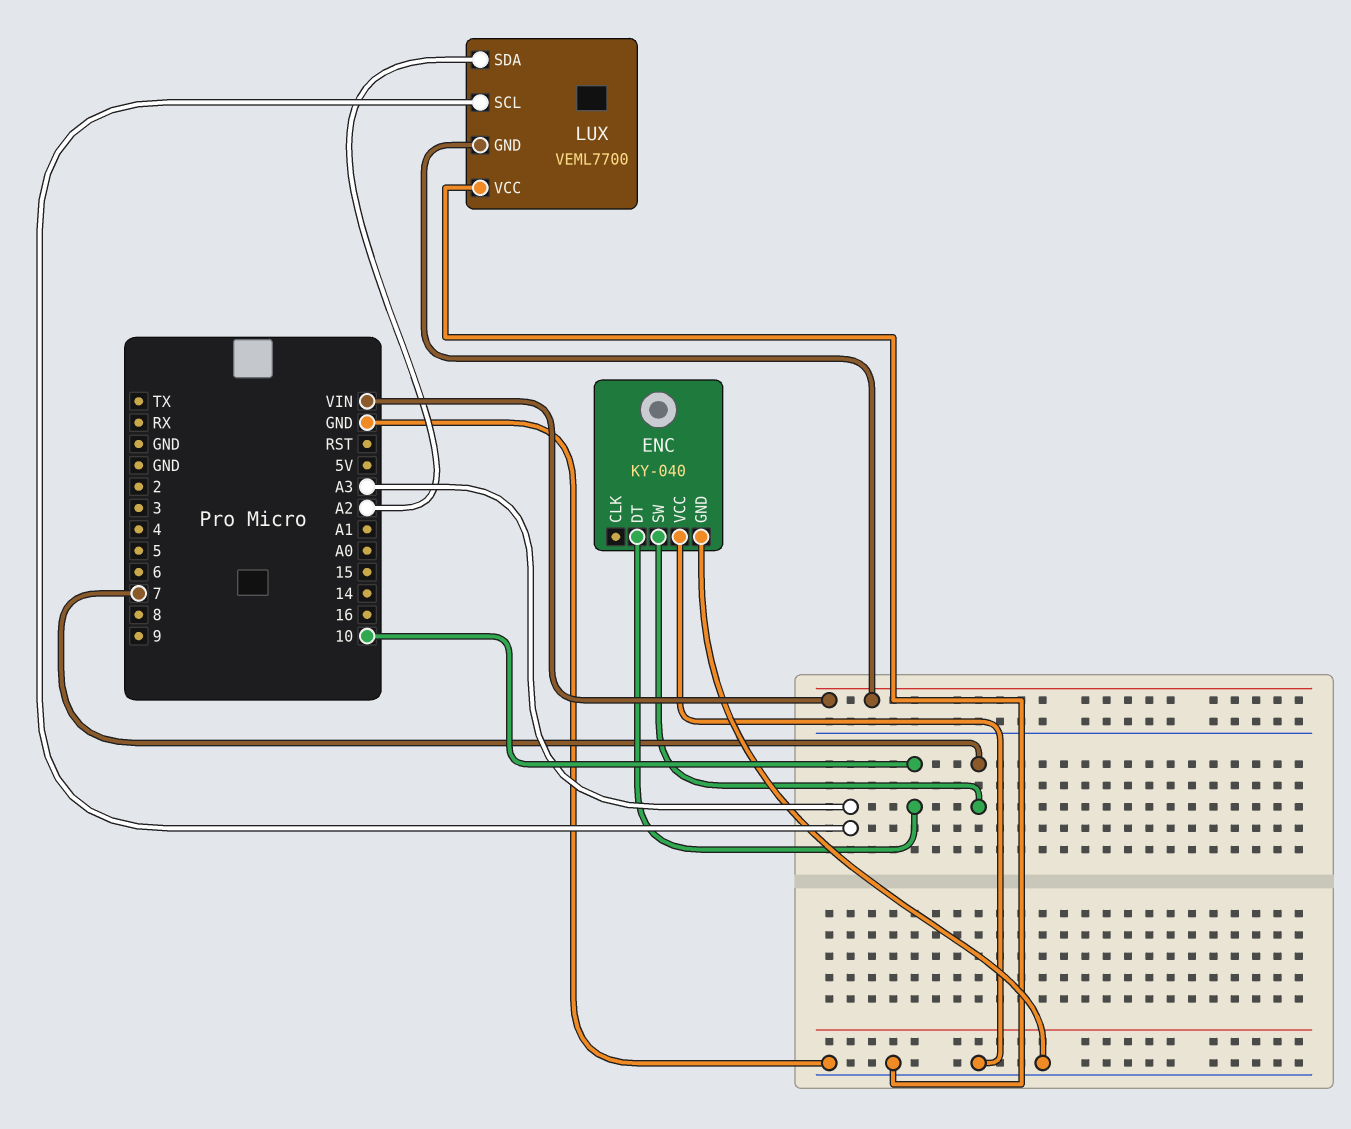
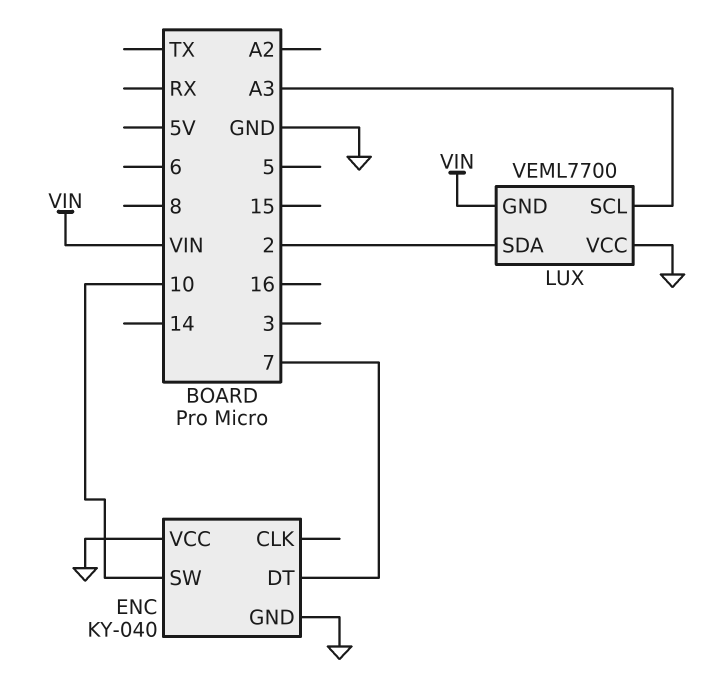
ENC pin DT: 10 -> 7
ENC pin SW: 7 -> 10
LUX pin SDA: A2 -> 2

